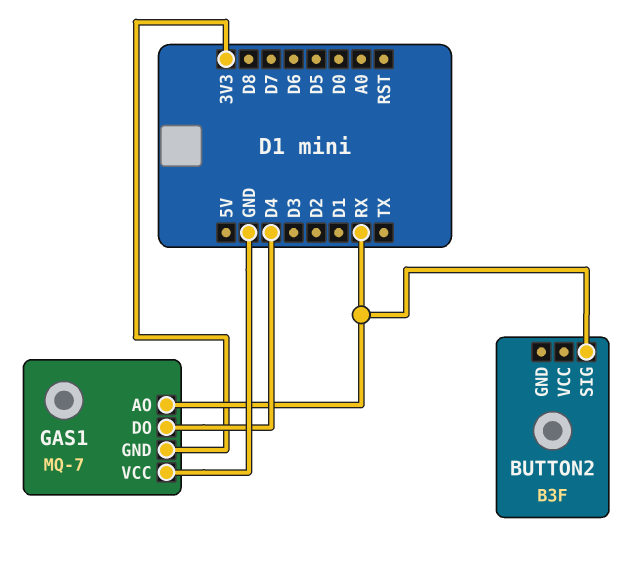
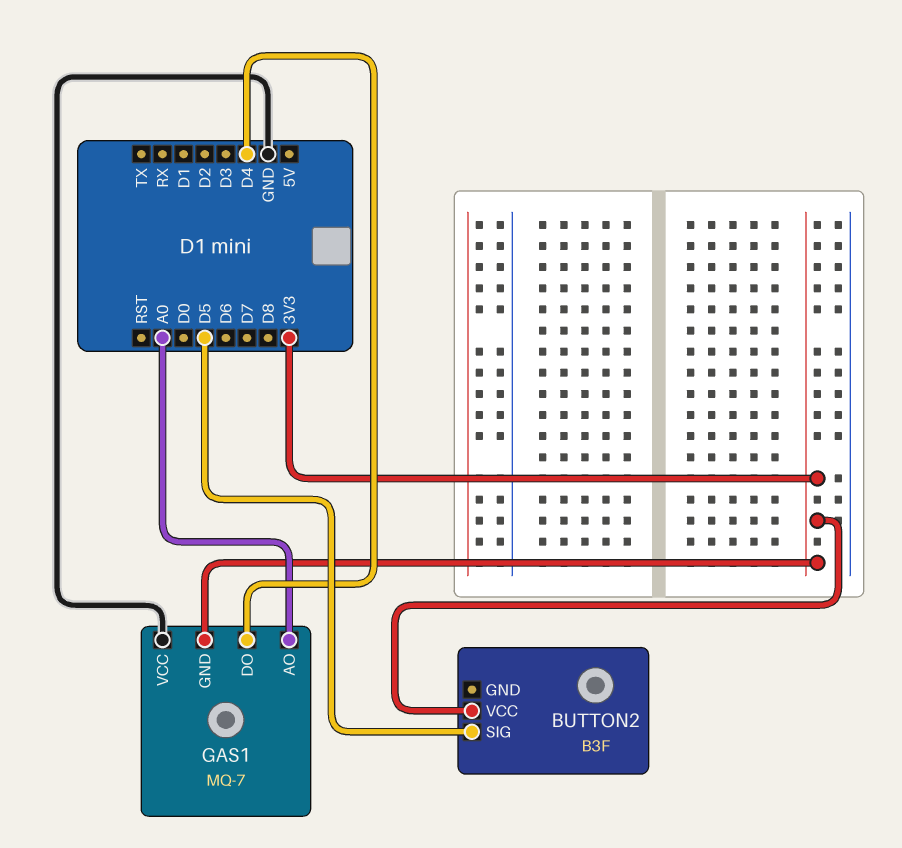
BUTTON2 pin SIG: RX -> D5
BUTTON2 pin VCC: none -> 3V3
GAS1 pin AO: RX -> A0

